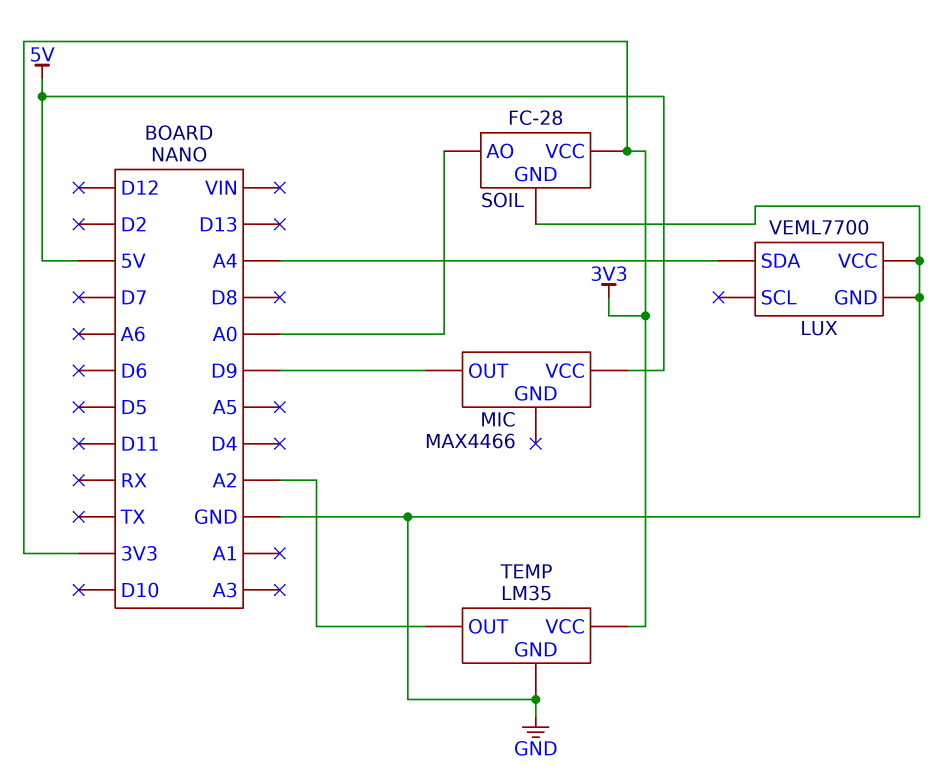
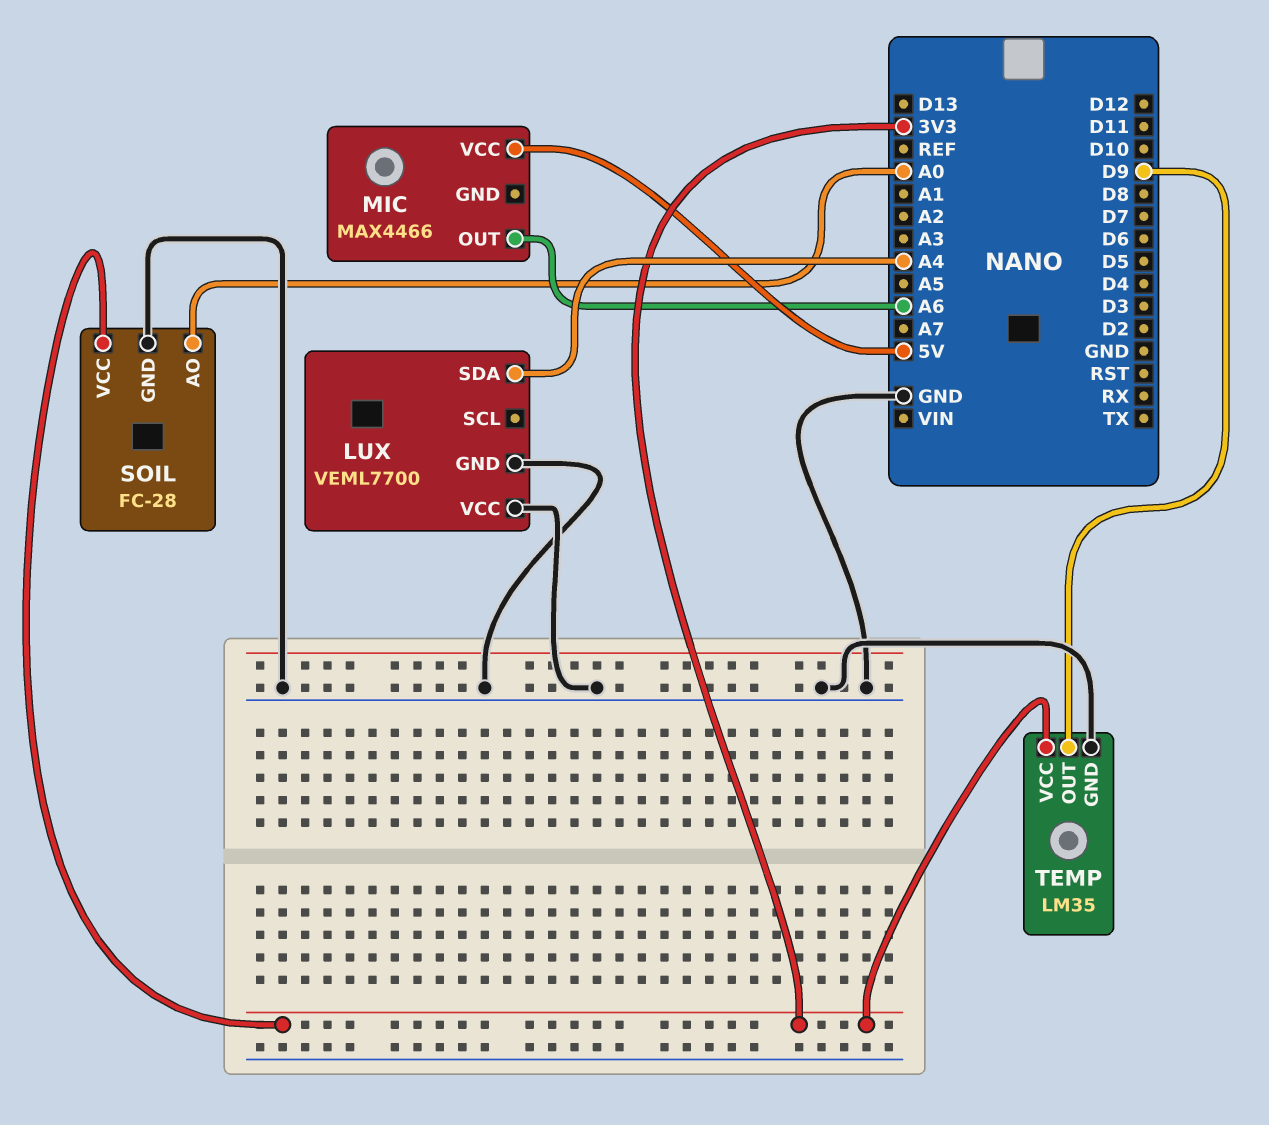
MIC pin OUT: D9 -> A6
TEMP pin OUT: A2 -> D9

